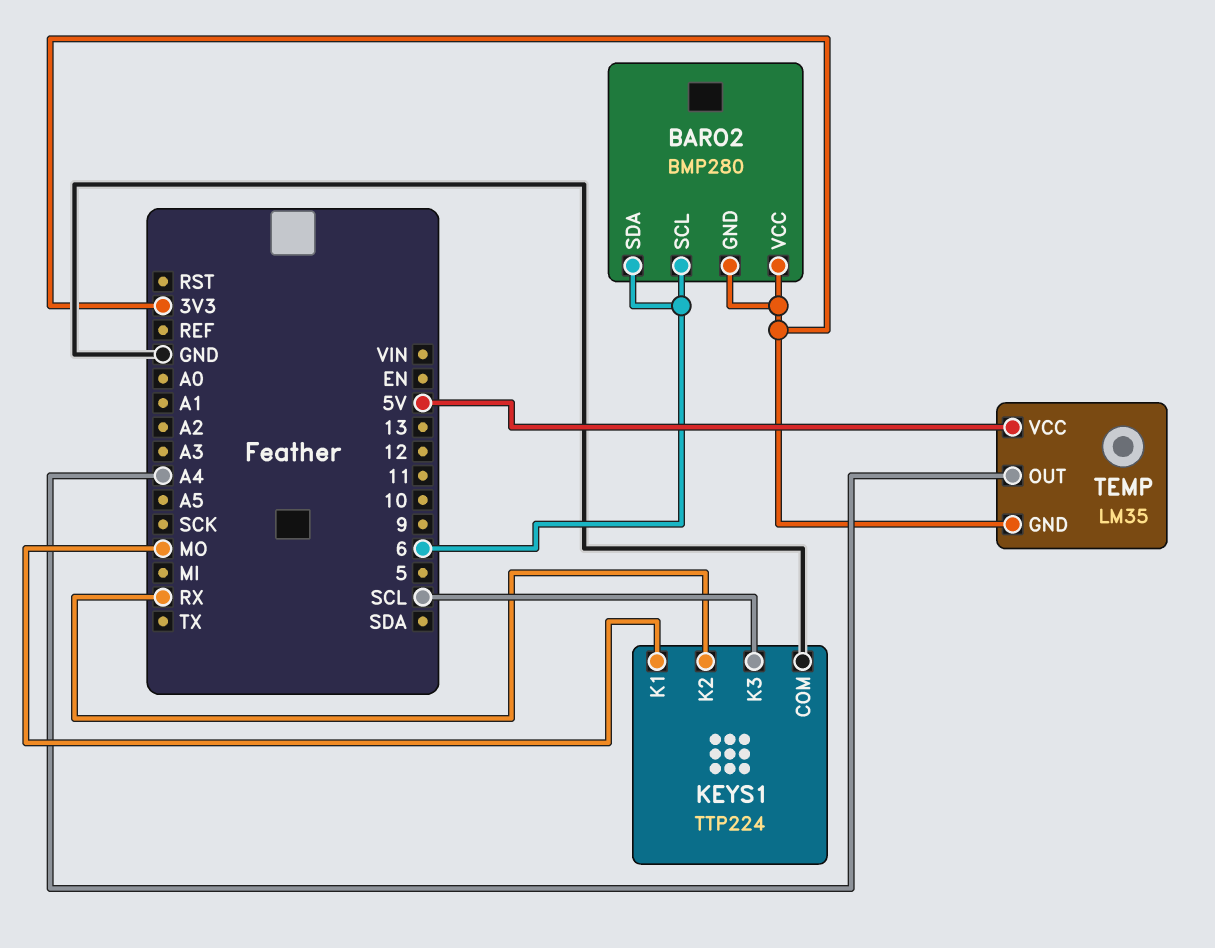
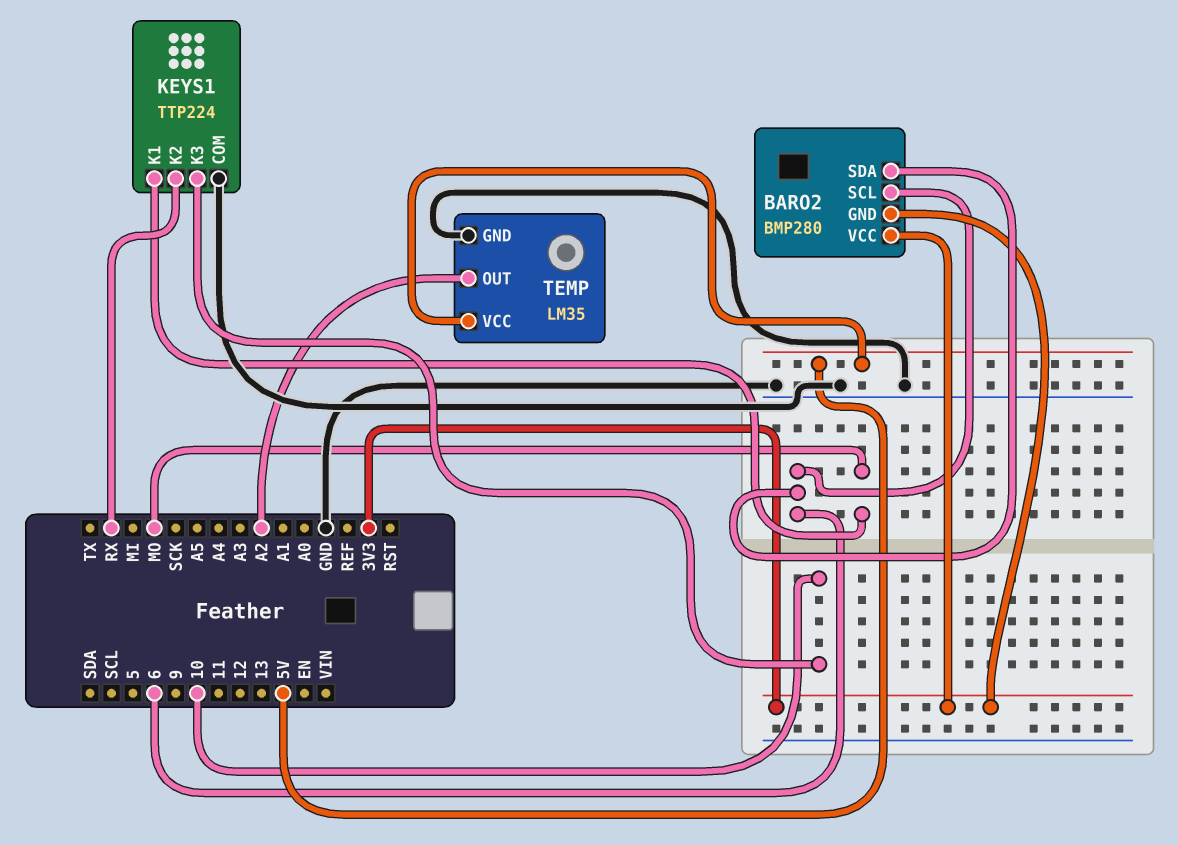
KEYS1 pin K3: SCL -> 10
TEMP pin GND: 3V3 -> GND
TEMP pin OUT: A4 -> A2

